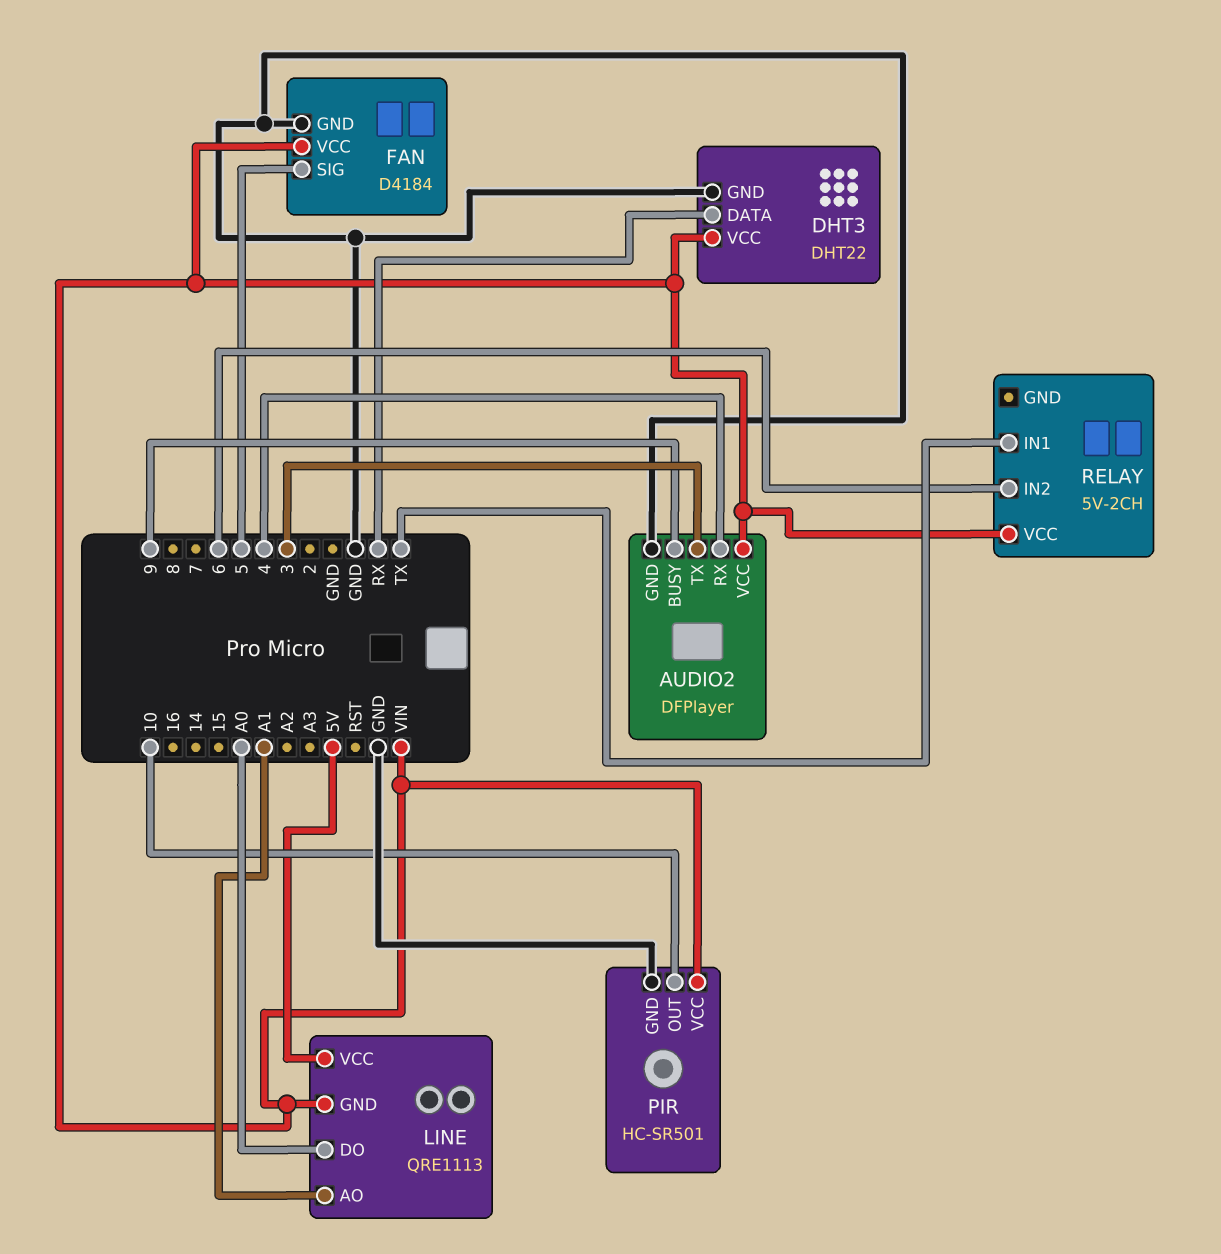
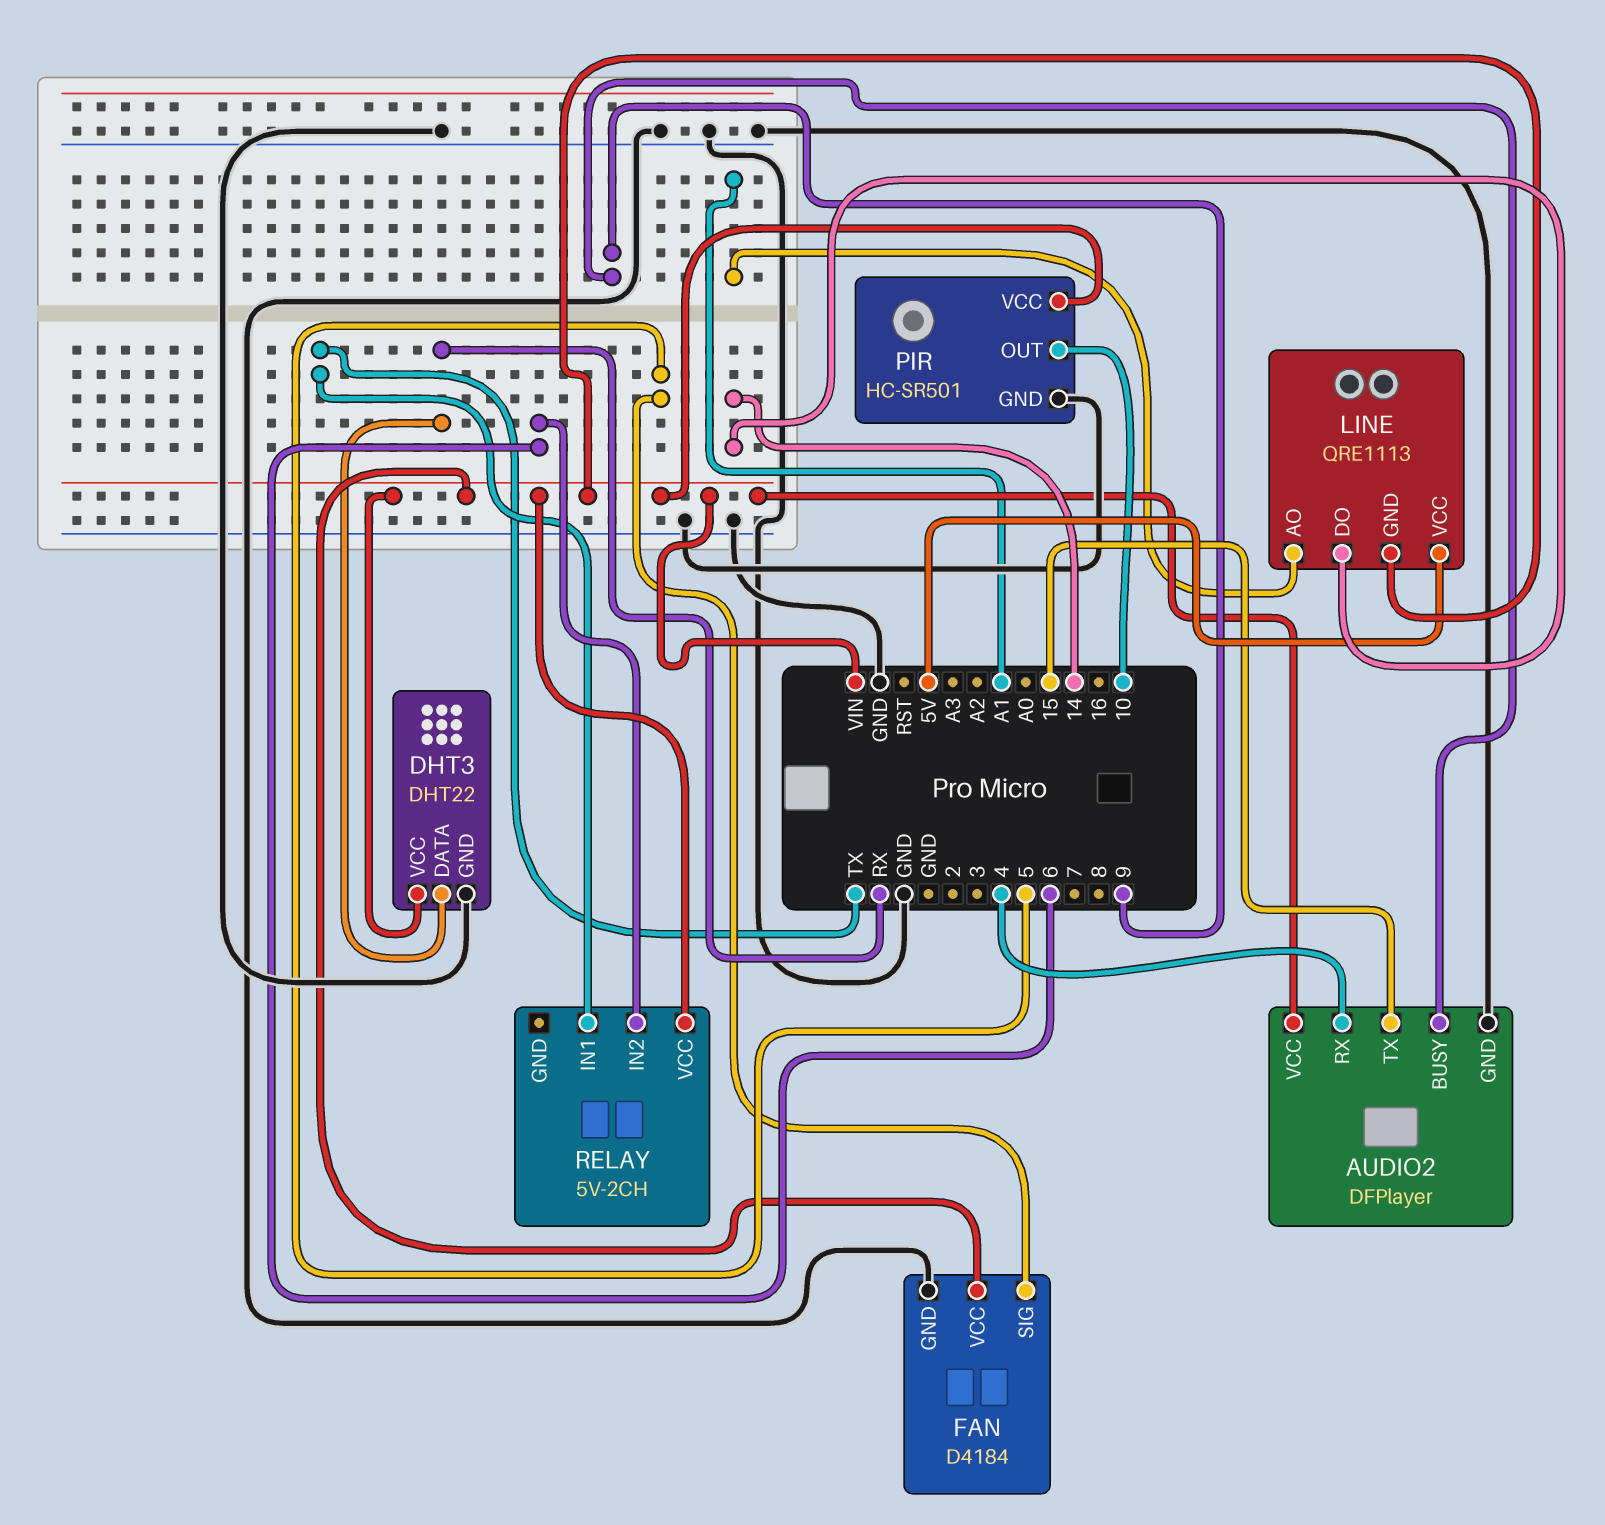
AUDIO2 pin TX: 3 -> 15
LINE pin DO: A0 -> 14

